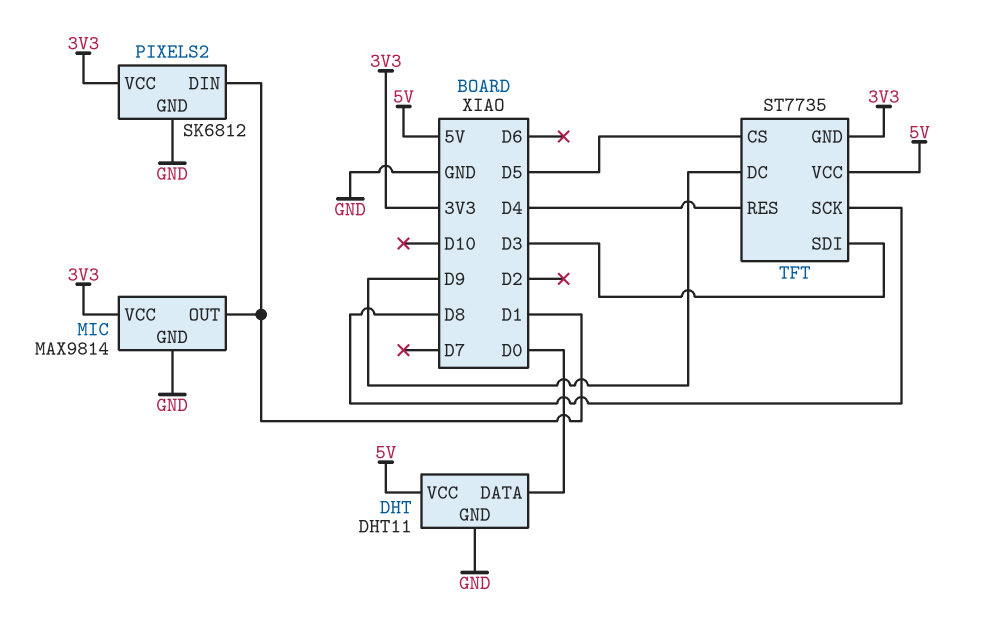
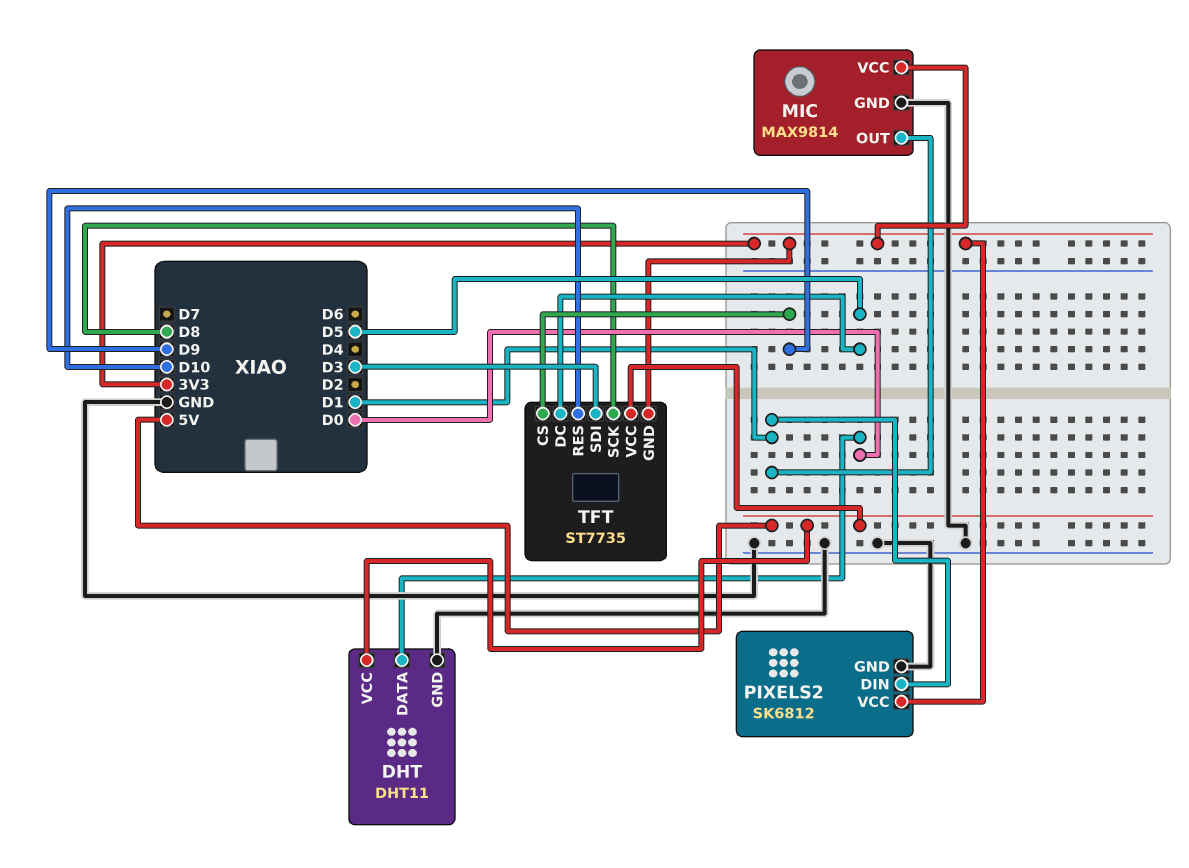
TFT pin CS: D5 -> D9
TFT pin DC: D9 -> D5
TFT pin RES: D4 -> D10

